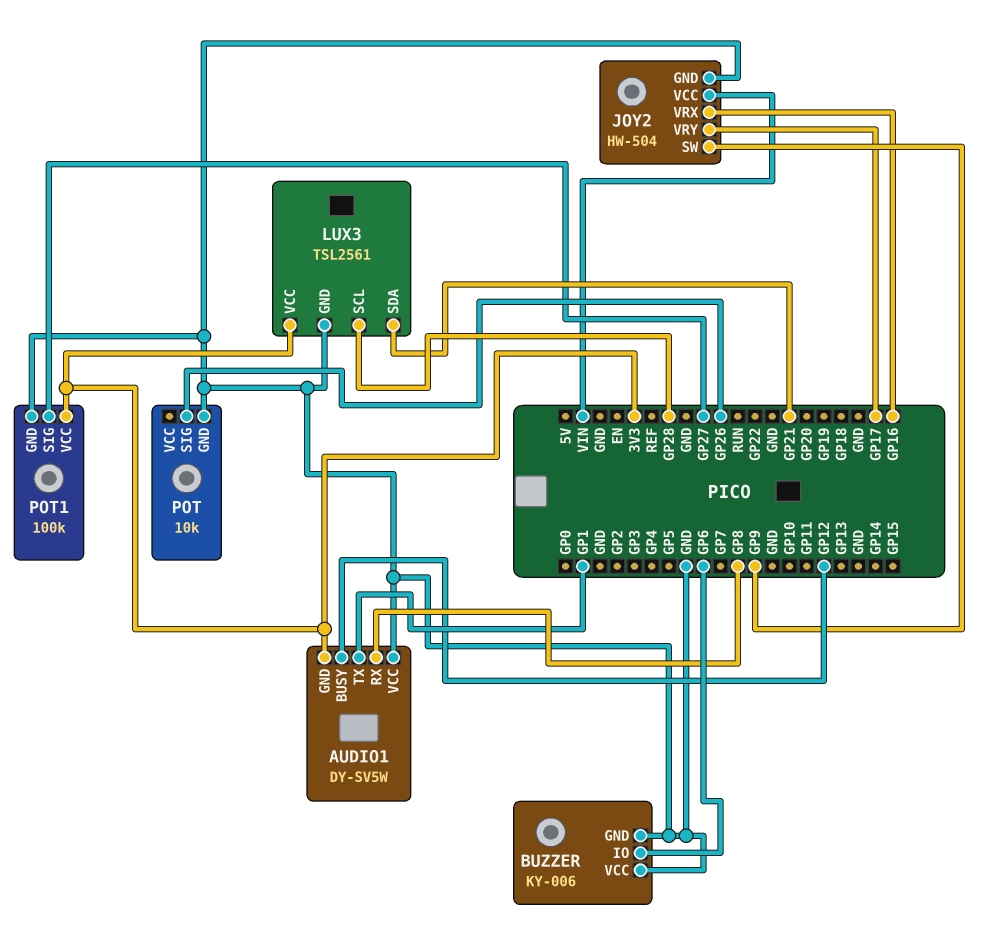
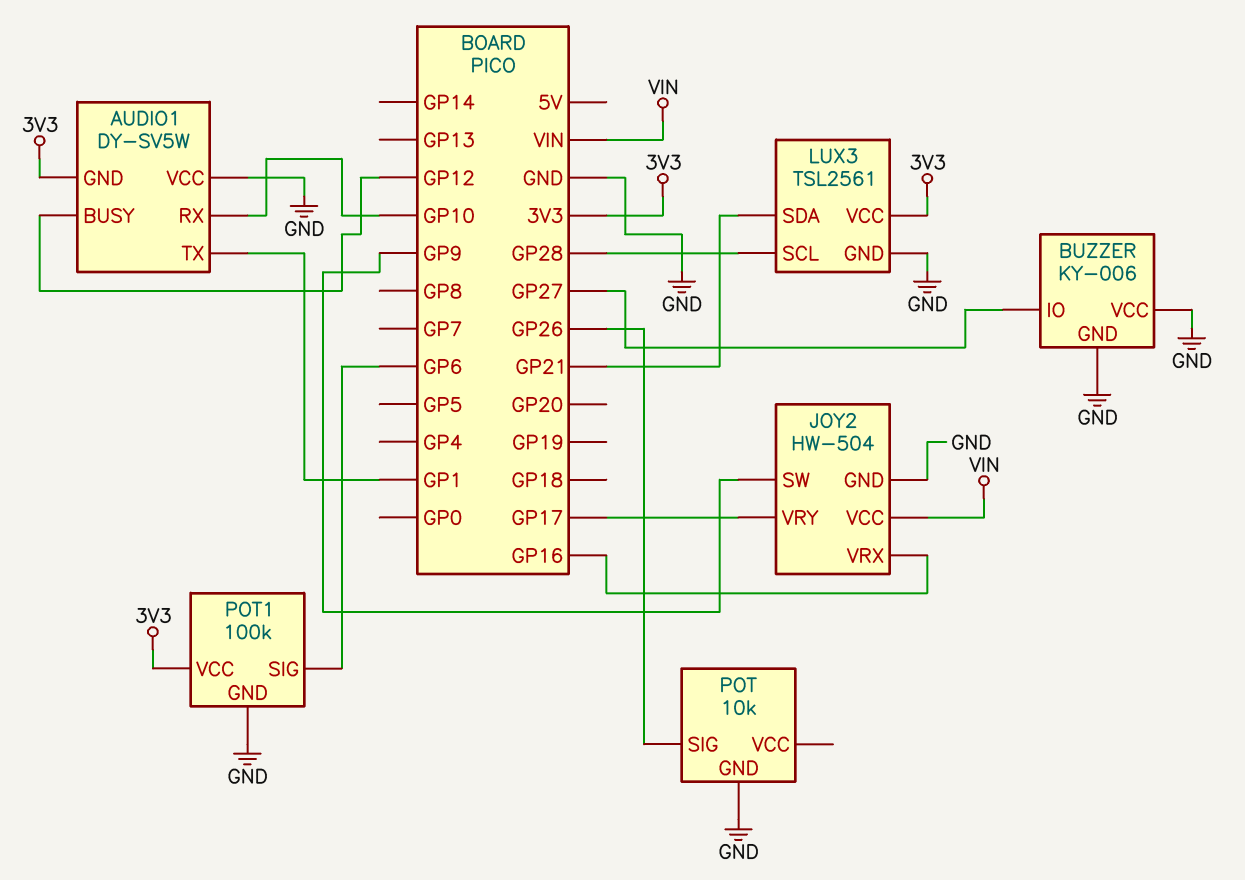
AUDIO1 pin RX: GP8 -> GP10
BUZZER pin IO: GP6 -> GP27
POT1 pin SIG: GP27 -> GP6

